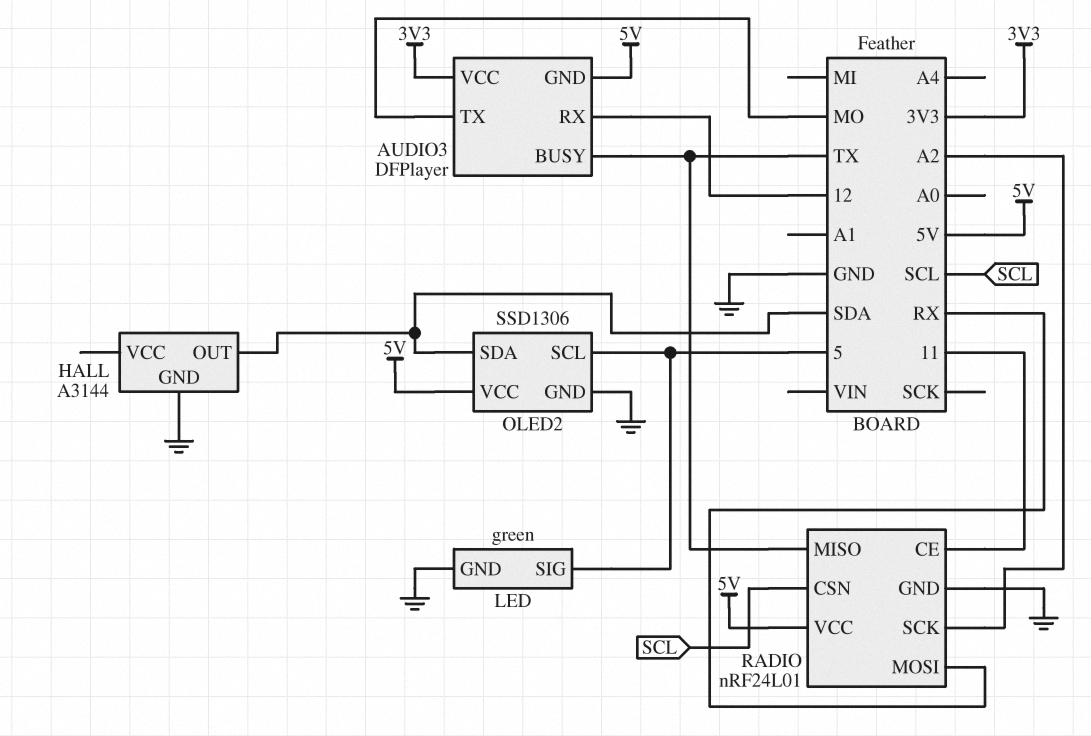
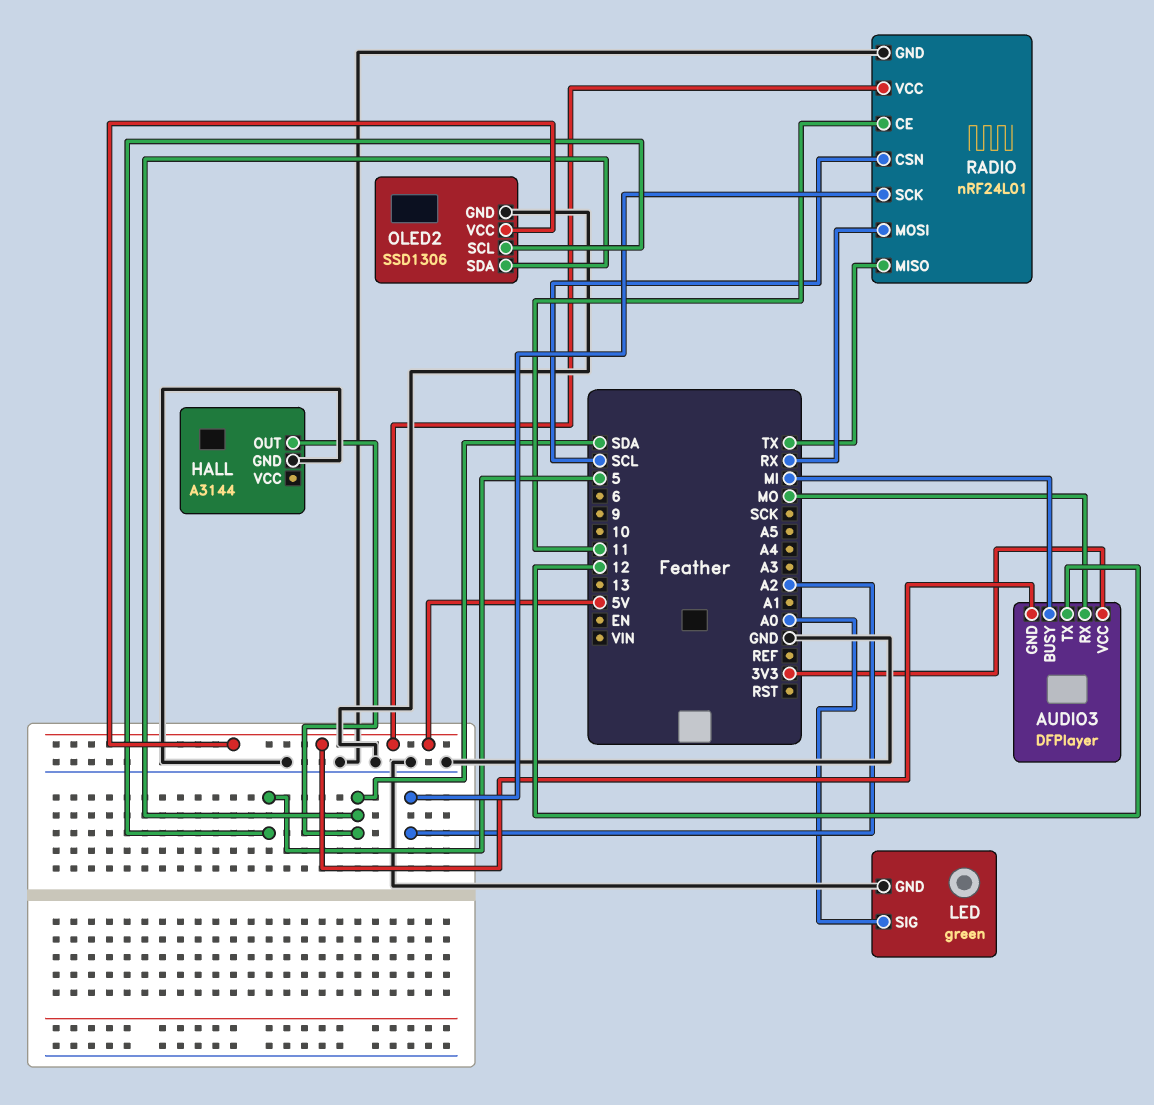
AUDIO3 pin BUSY: TX -> MI
AUDIO3 pin RX: 12 -> MO
AUDIO3 pin TX: MO -> 12
LED pin SIG: 5 -> A0

